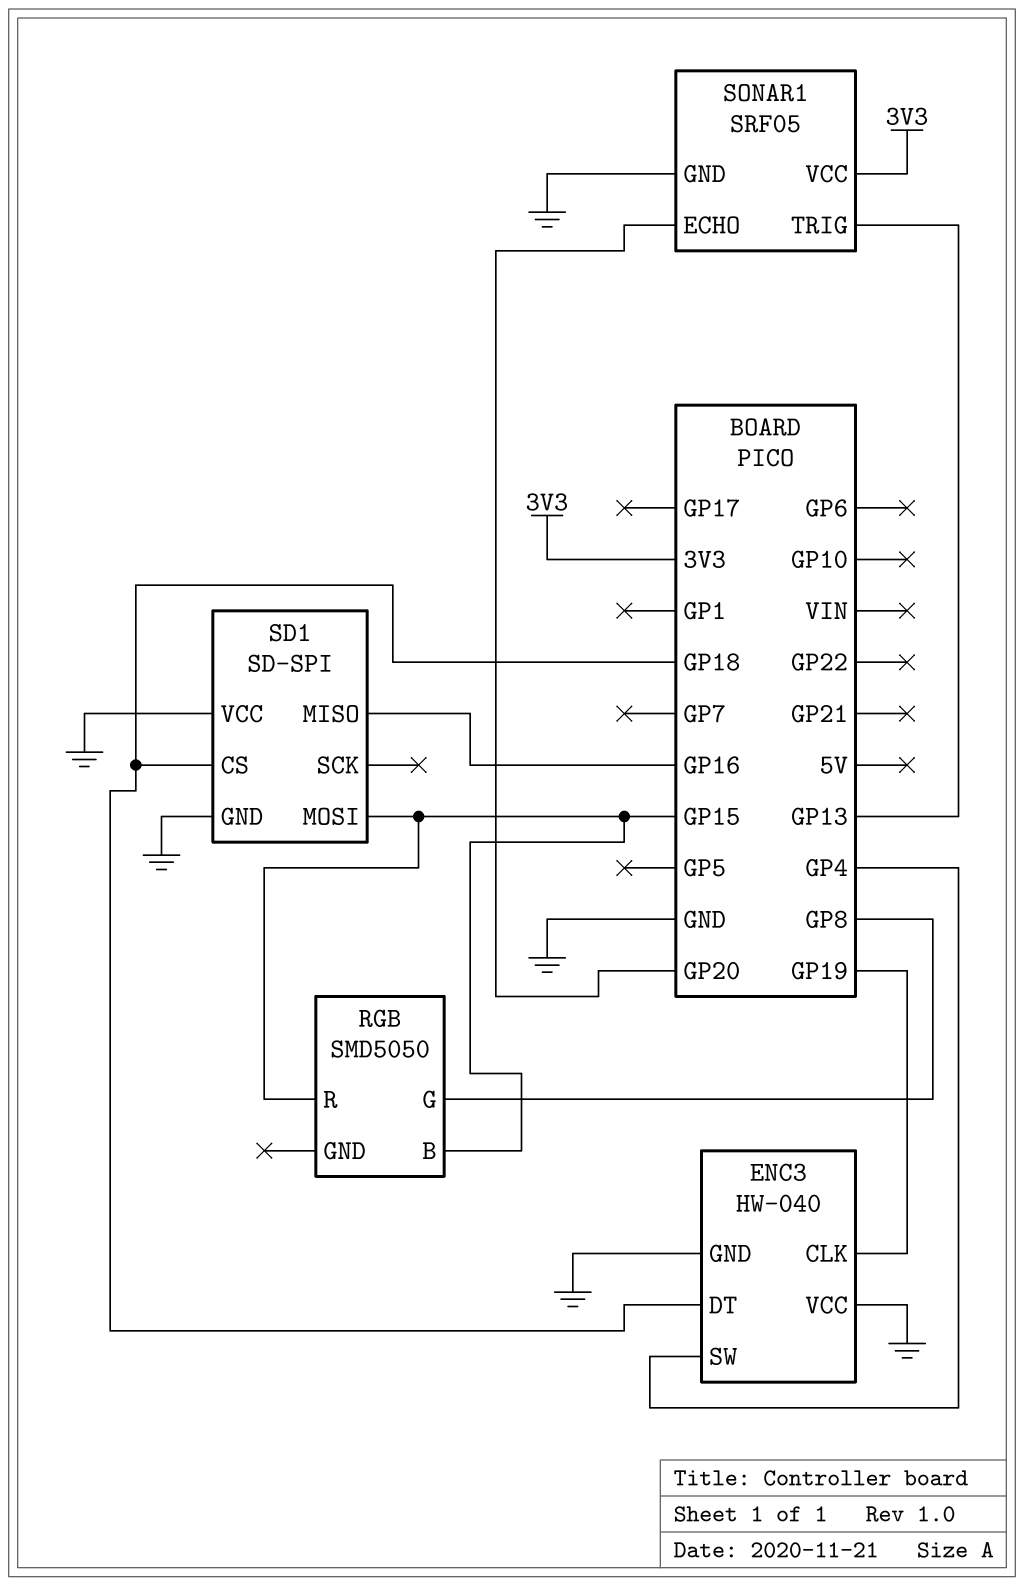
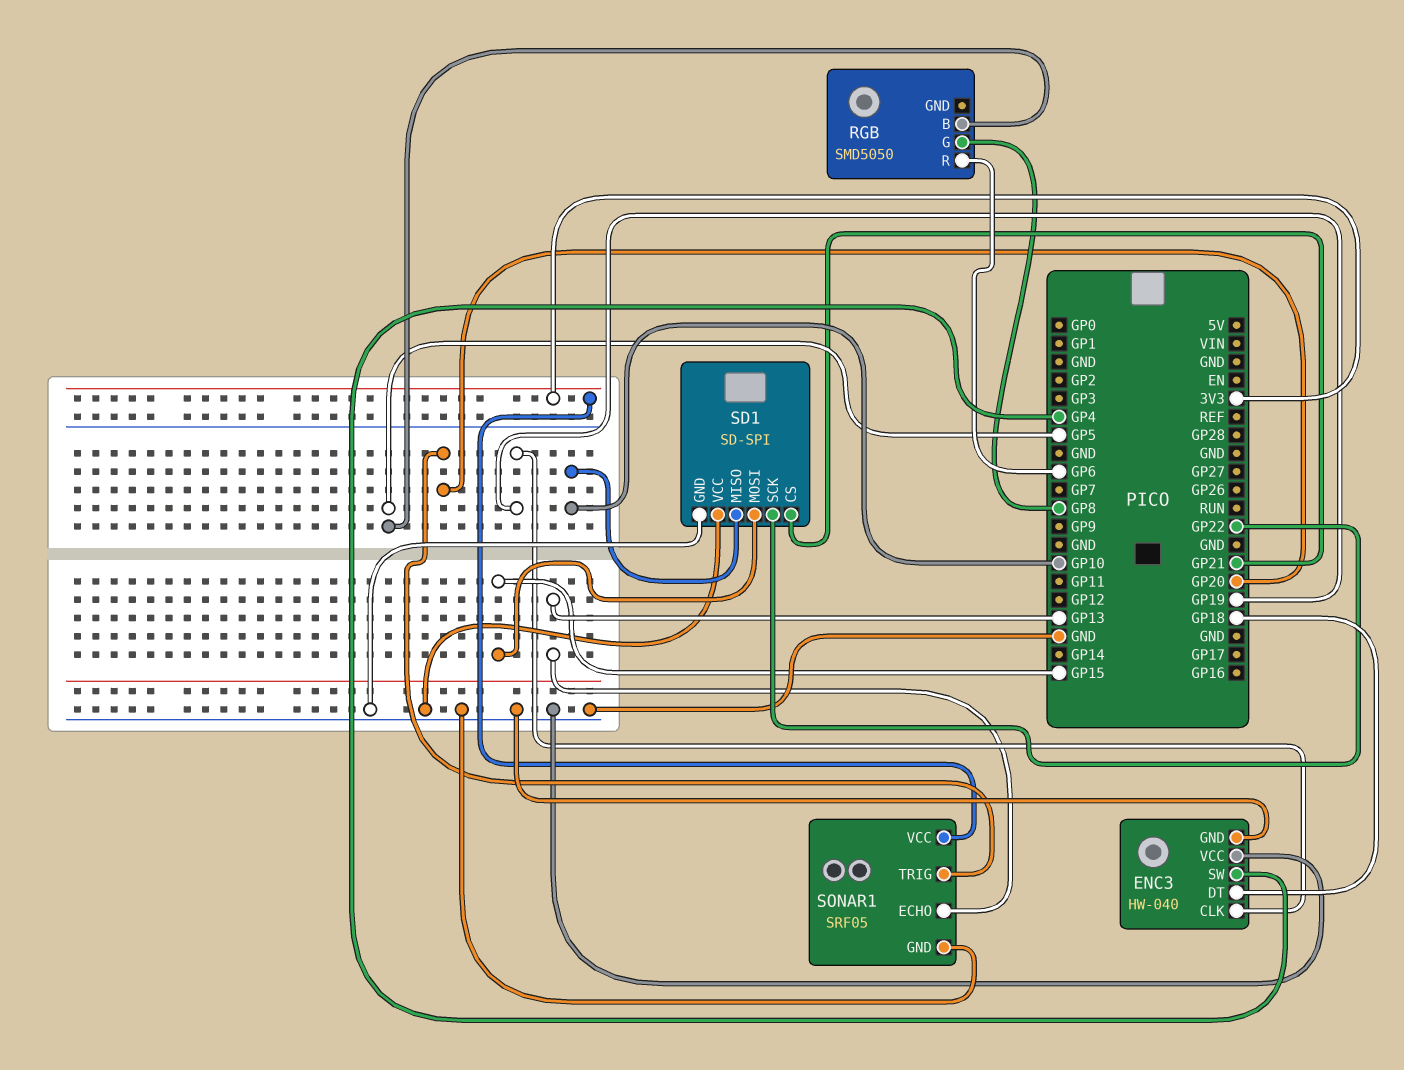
RGB pin B: GP15 -> GP5
RGB pin R: GP15 -> GP6
SD1 pin CS: GP18 -> GP21
SD1 pin MISO: GP16 -> GP10
SD1 pin SCK: none -> GP22
SONAR1 pin ECHO: GP20 -> GP13
SONAR1 pin TRIG: GP13 -> GP20

